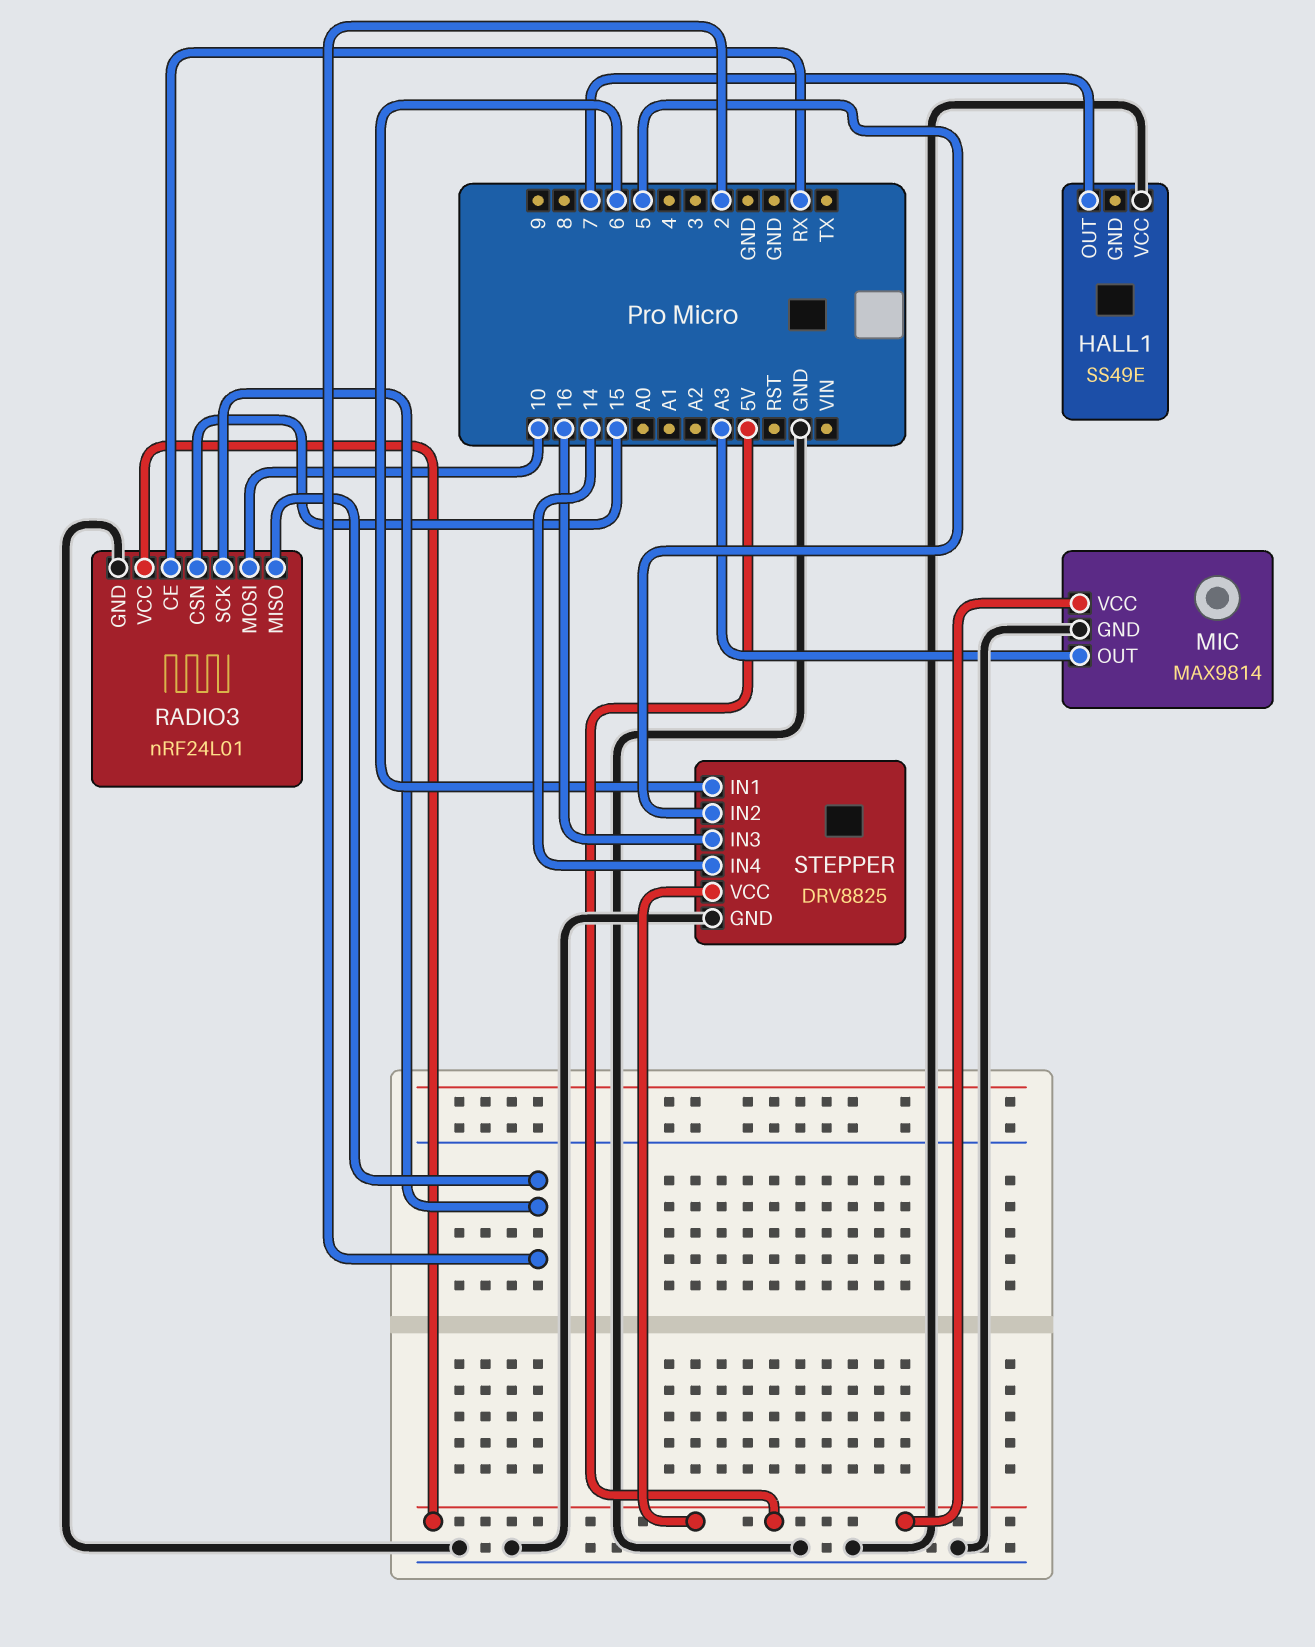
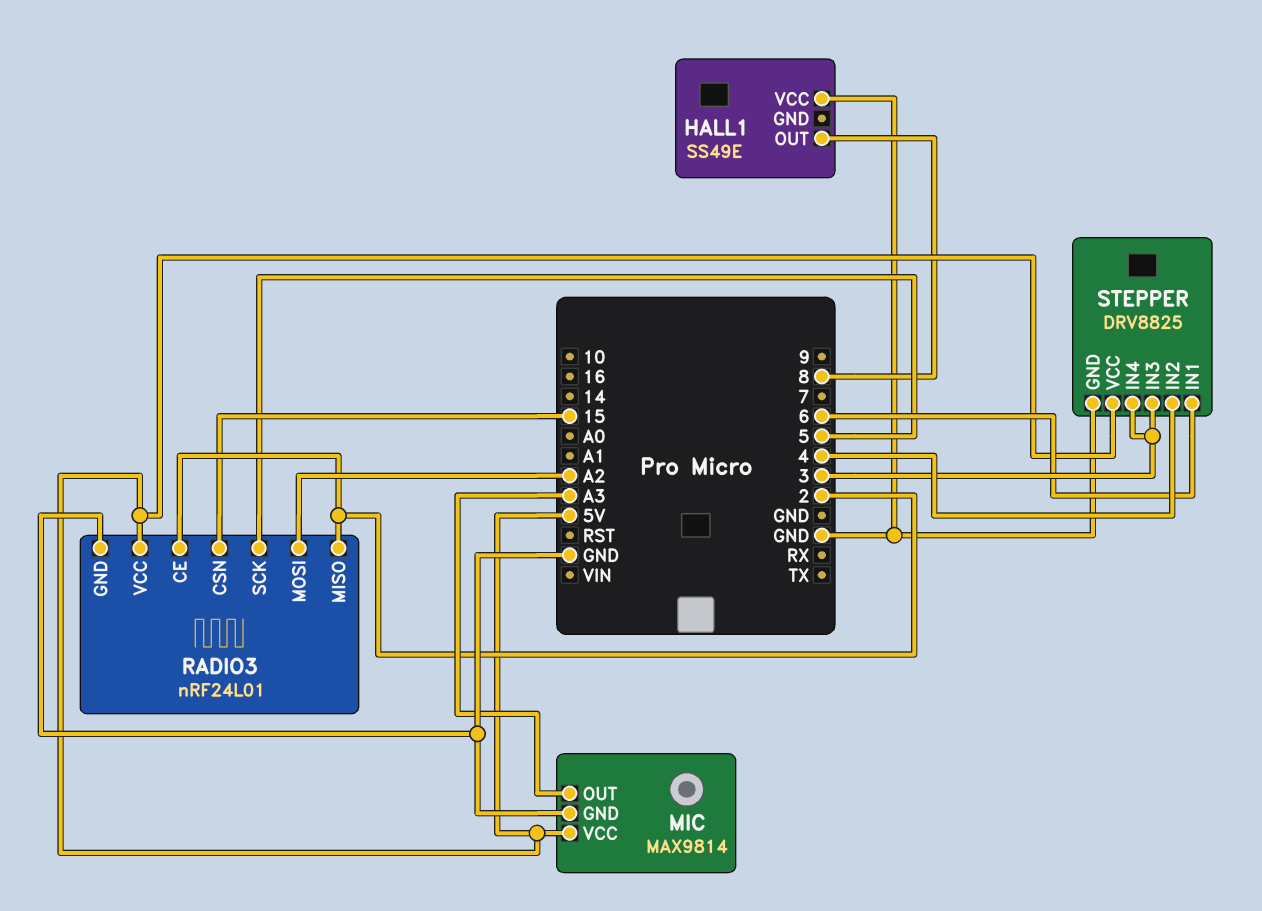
HALL1 pin OUT: 7 -> 8
RADIO3 pin CE: RX -> 2
RADIO3 pin MOSI: 10 -> A2
RADIO3 pin SCK: 2 -> 5
STEPPER pin IN2: 5 -> 4
STEPPER pin IN3: 16 -> 3
STEPPER pin IN4: 14 -> 3

